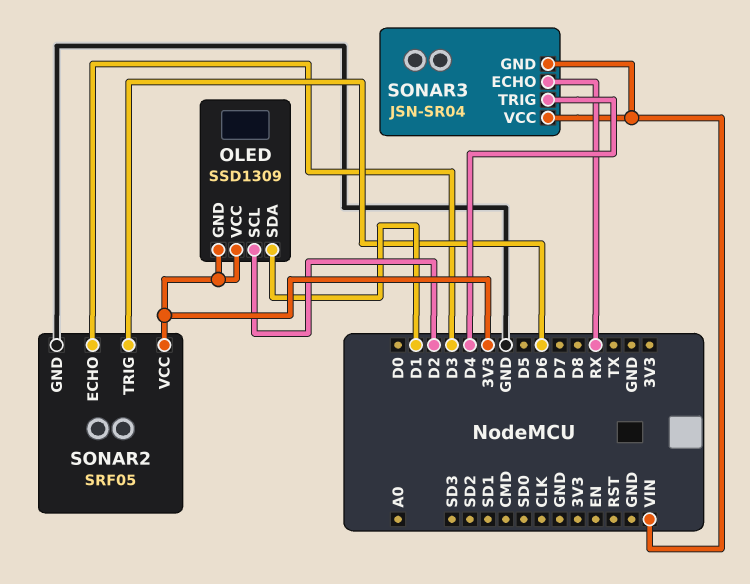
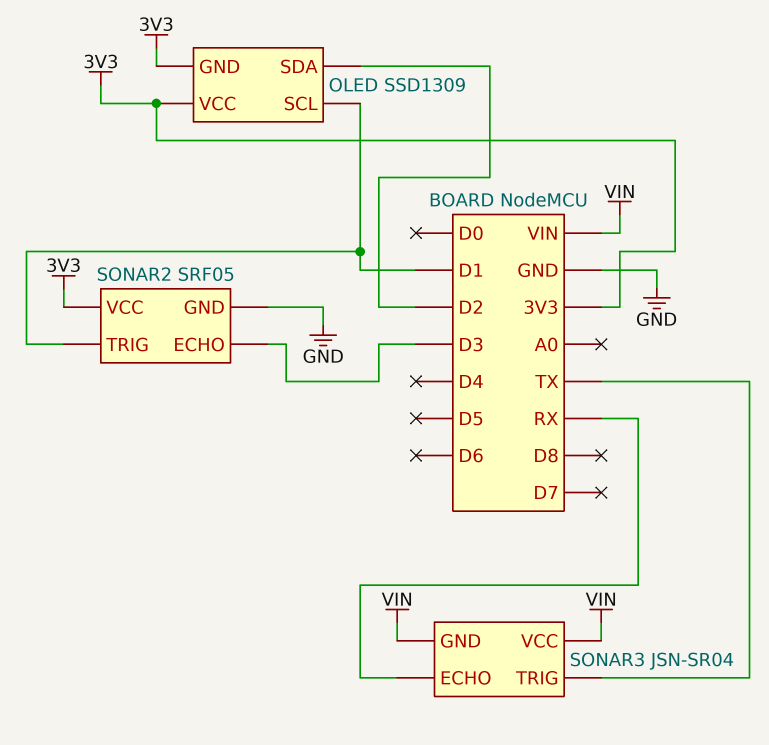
OLED pin SCL: D2 -> D1
OLED pin SDA: D1 -> D2
SONAR2 pin TRIG: D6 -> D1
SONAR3 pin TRIG: D4 -> TX

